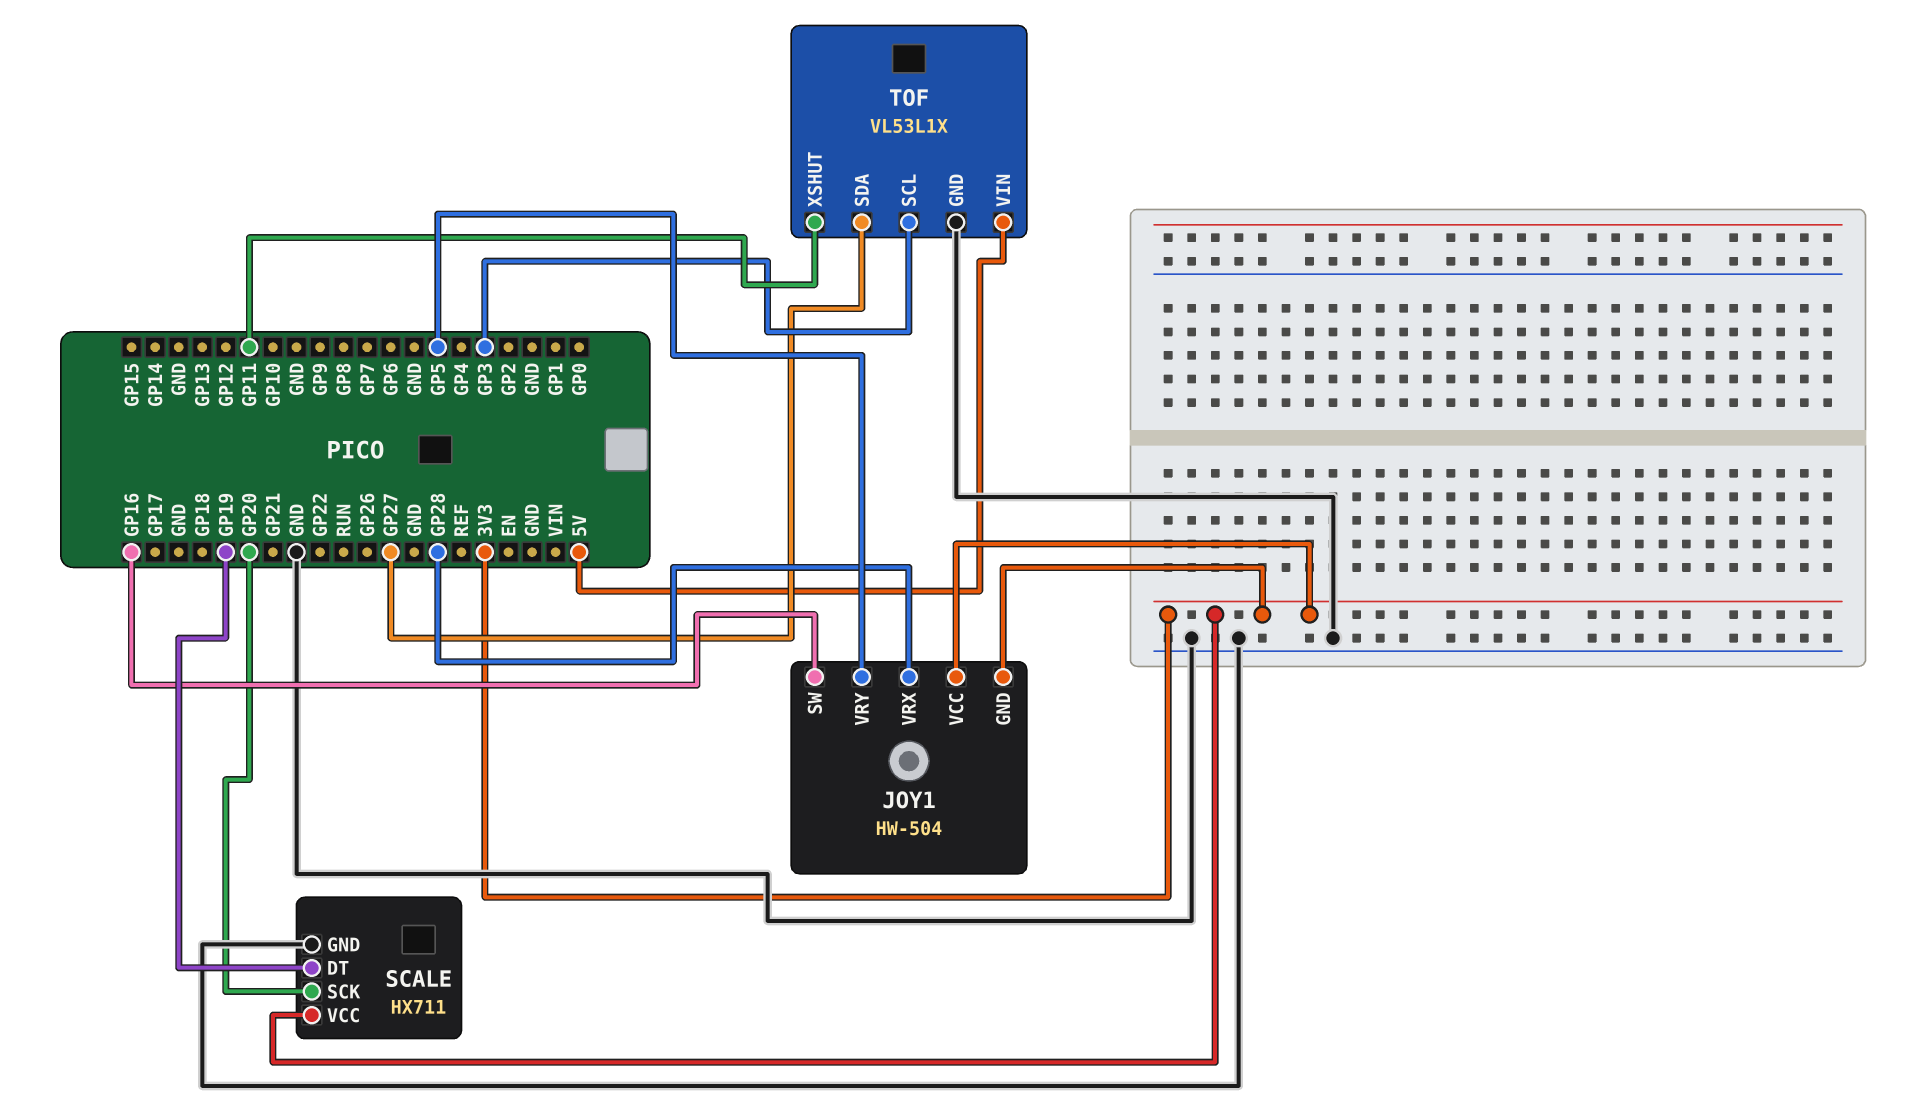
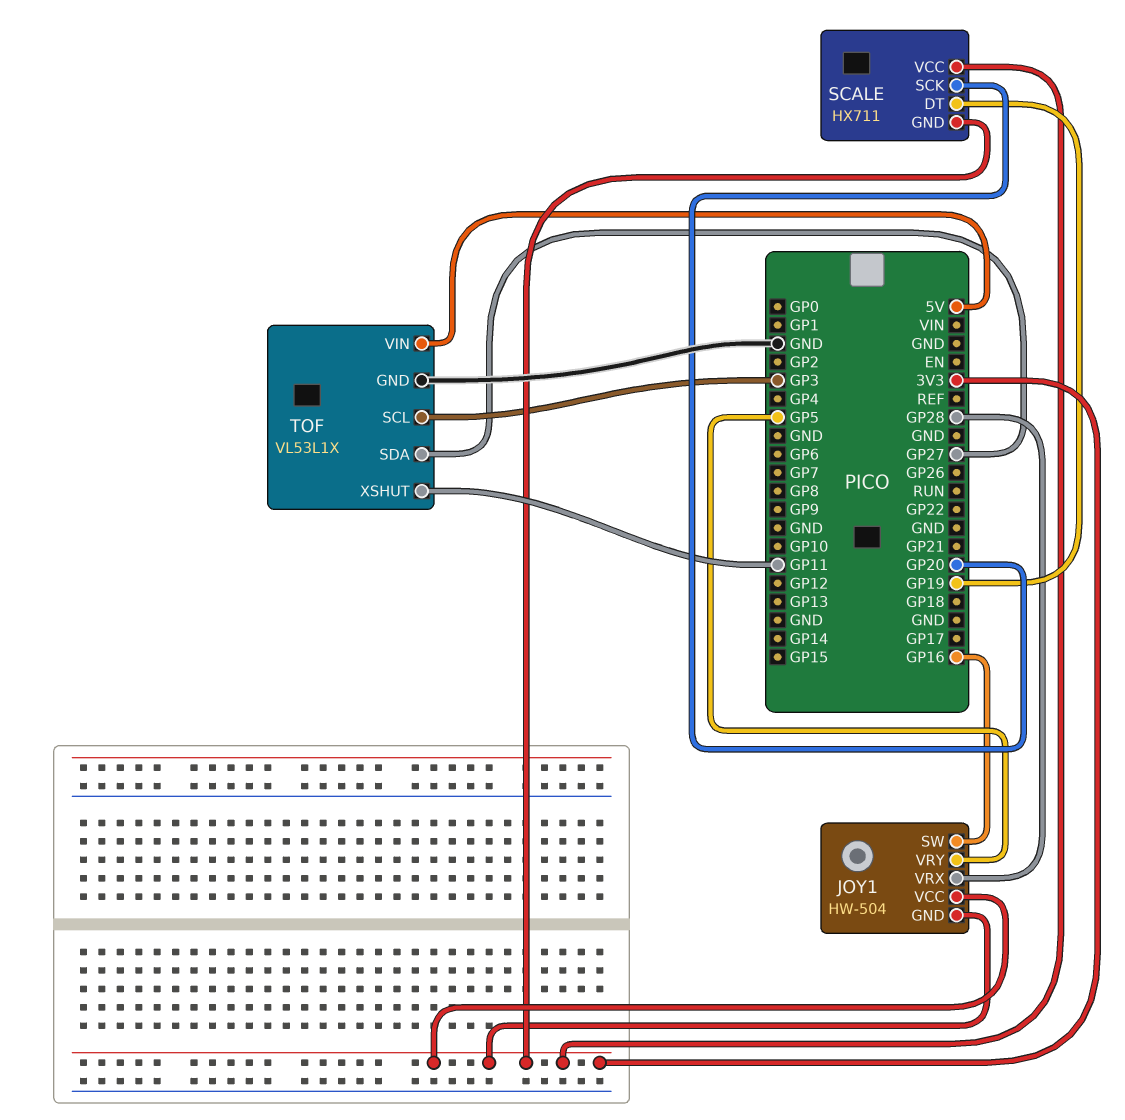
SCALE pin GND: GND -> 3V3

